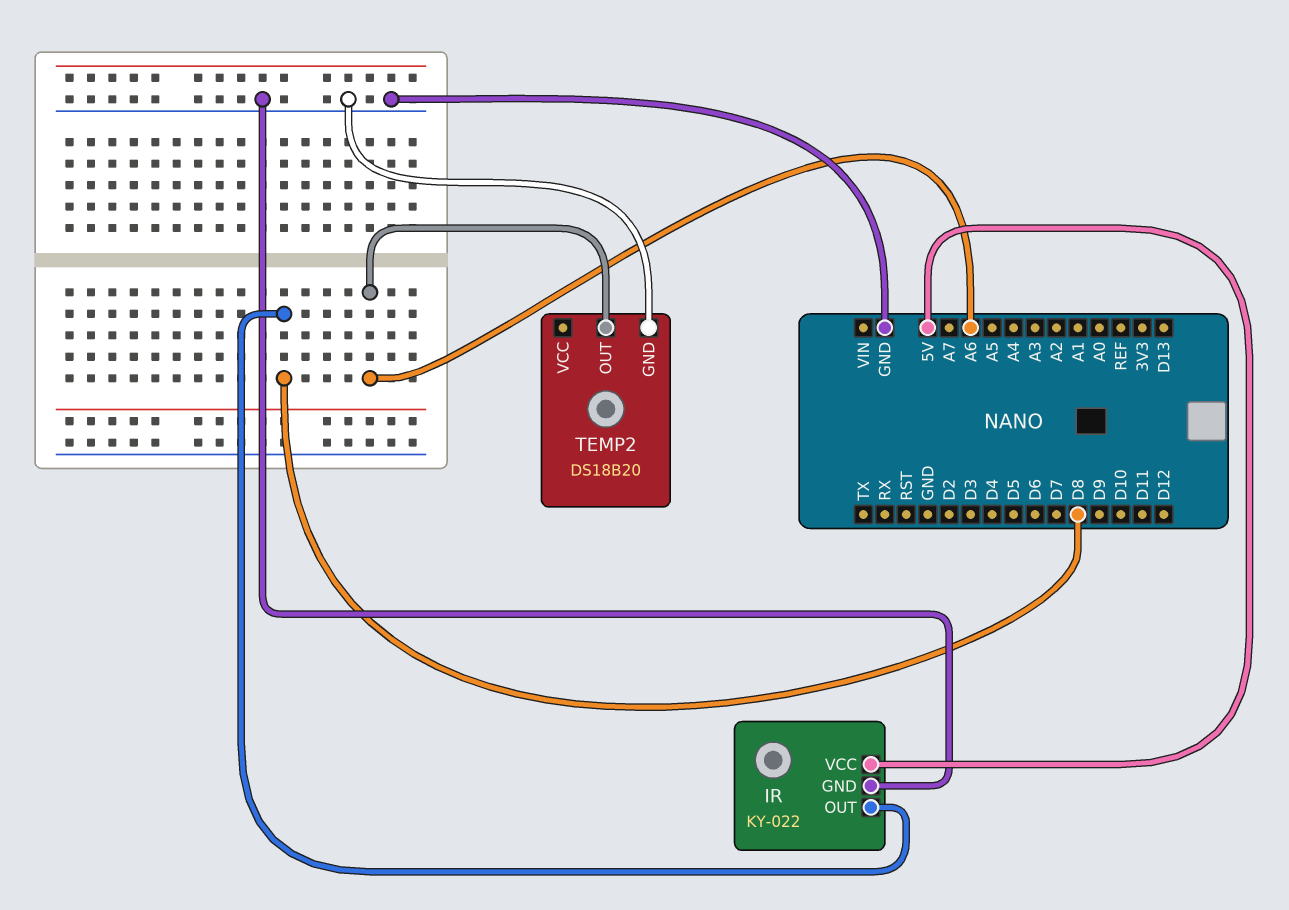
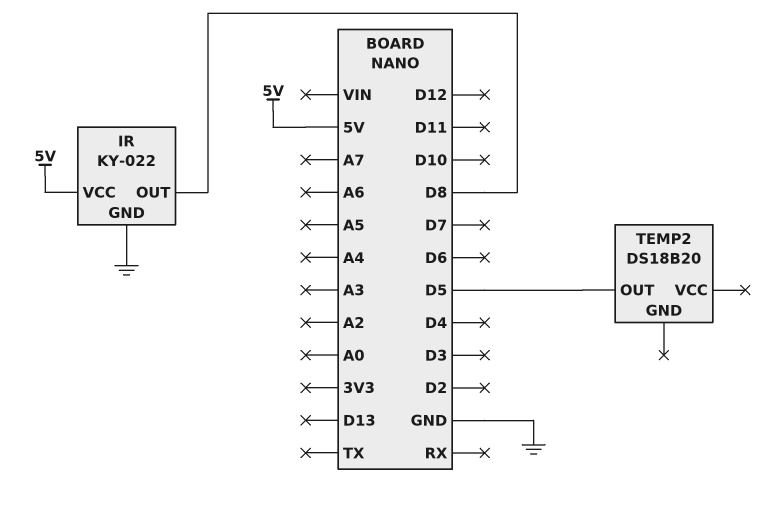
TEMP2 pin GND: GND -> none
TEMP2 pin OUT: A6 -> D5

